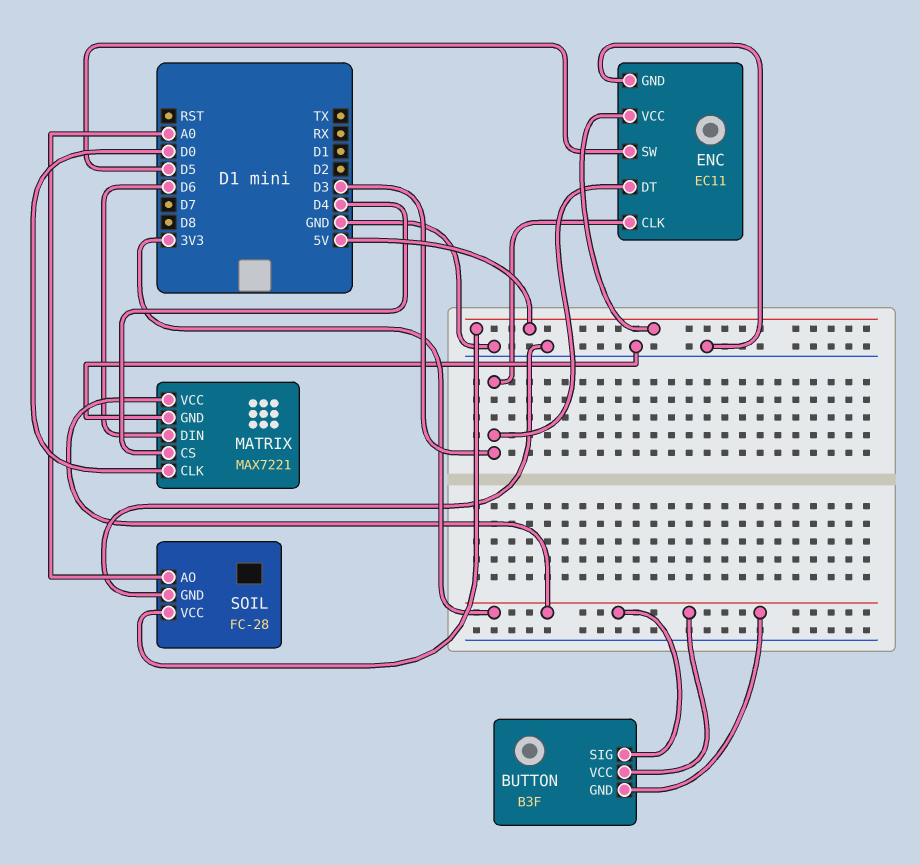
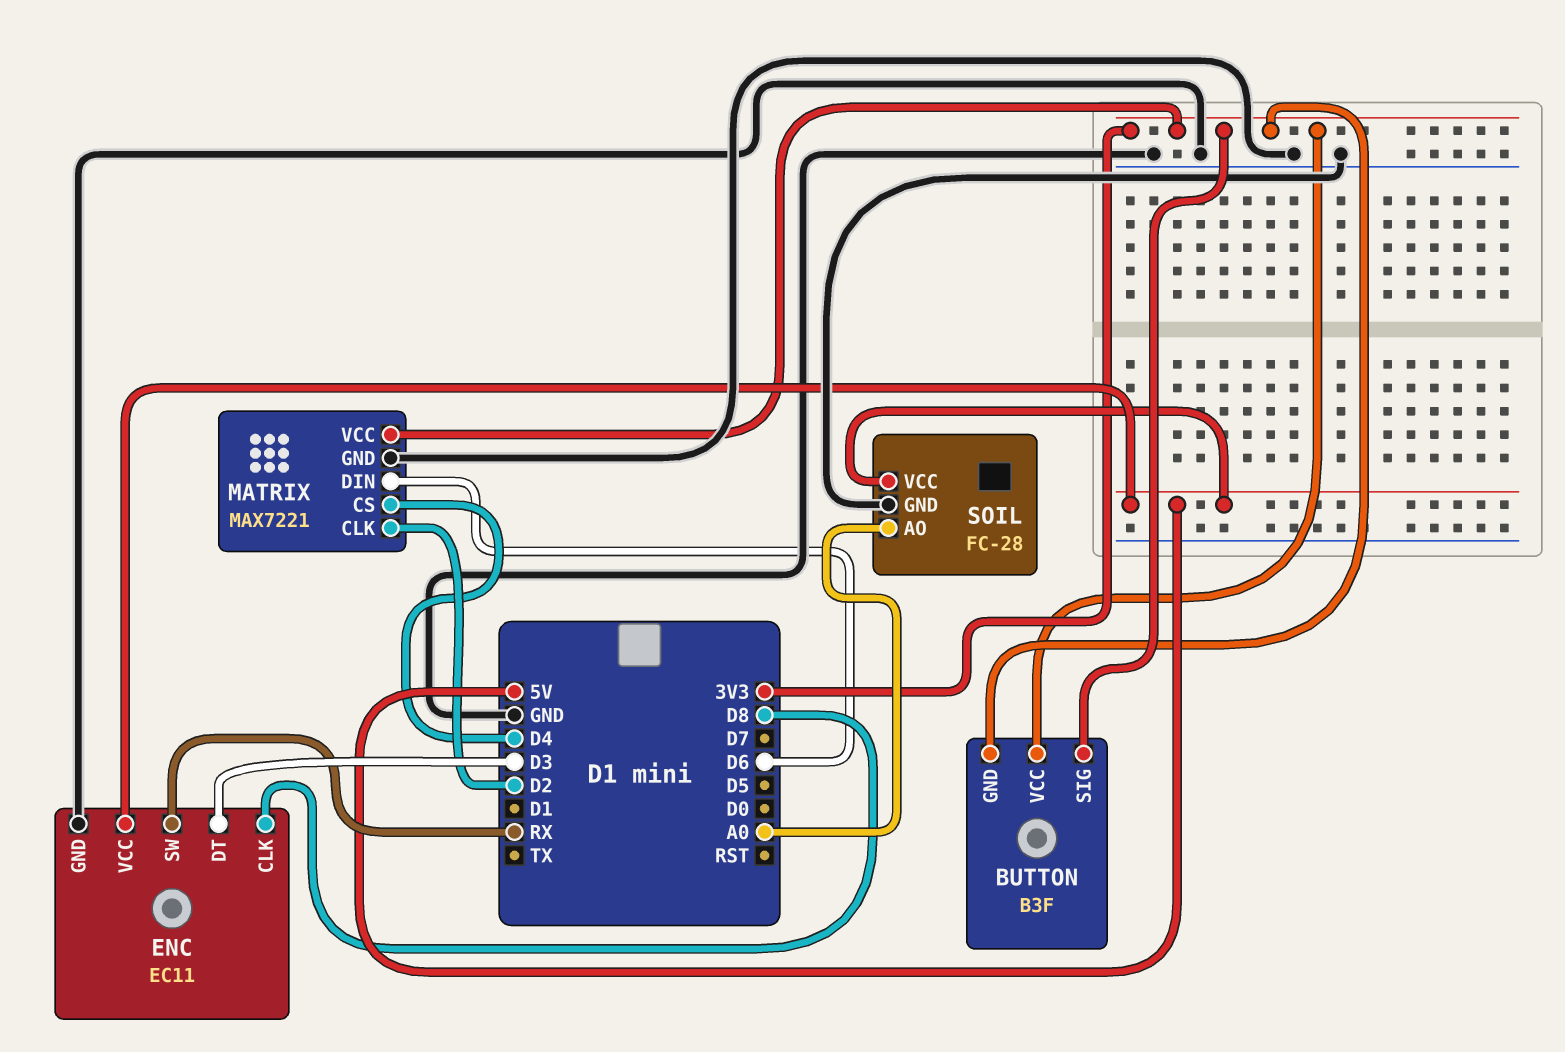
ENC pin CLK: D3 -> D8
ENC pin SW: D5 -> RX
MATRIX pin CLK: D0 -> D2

